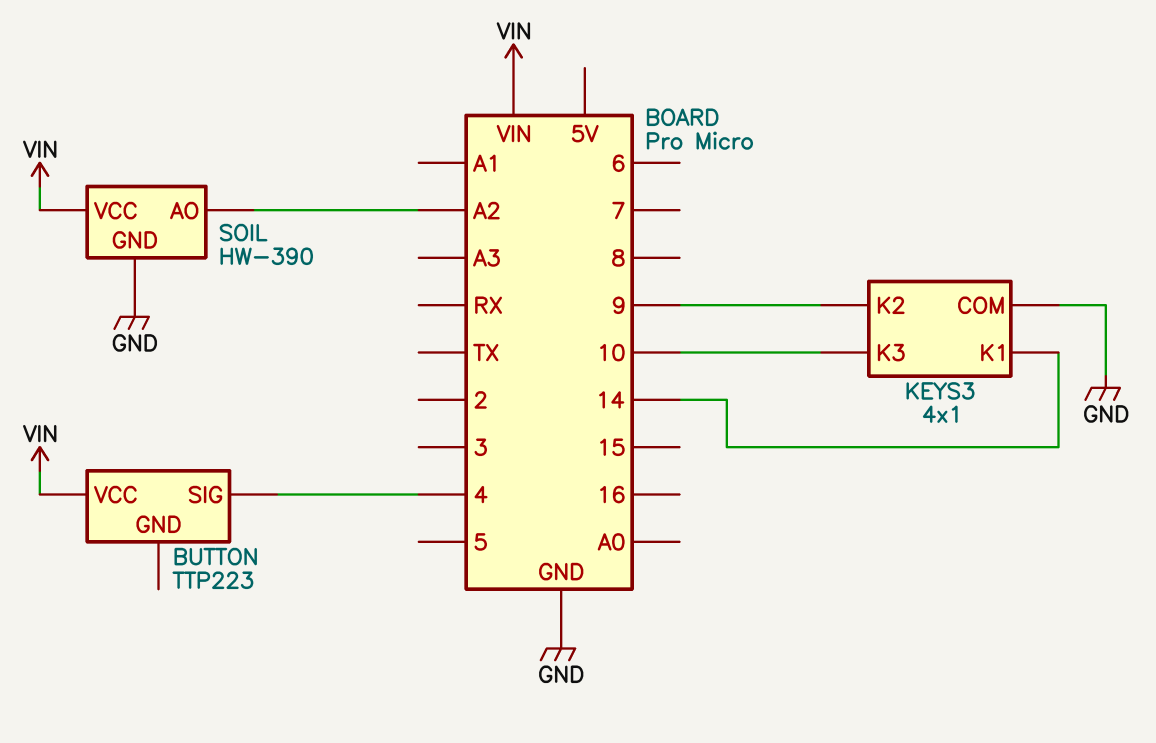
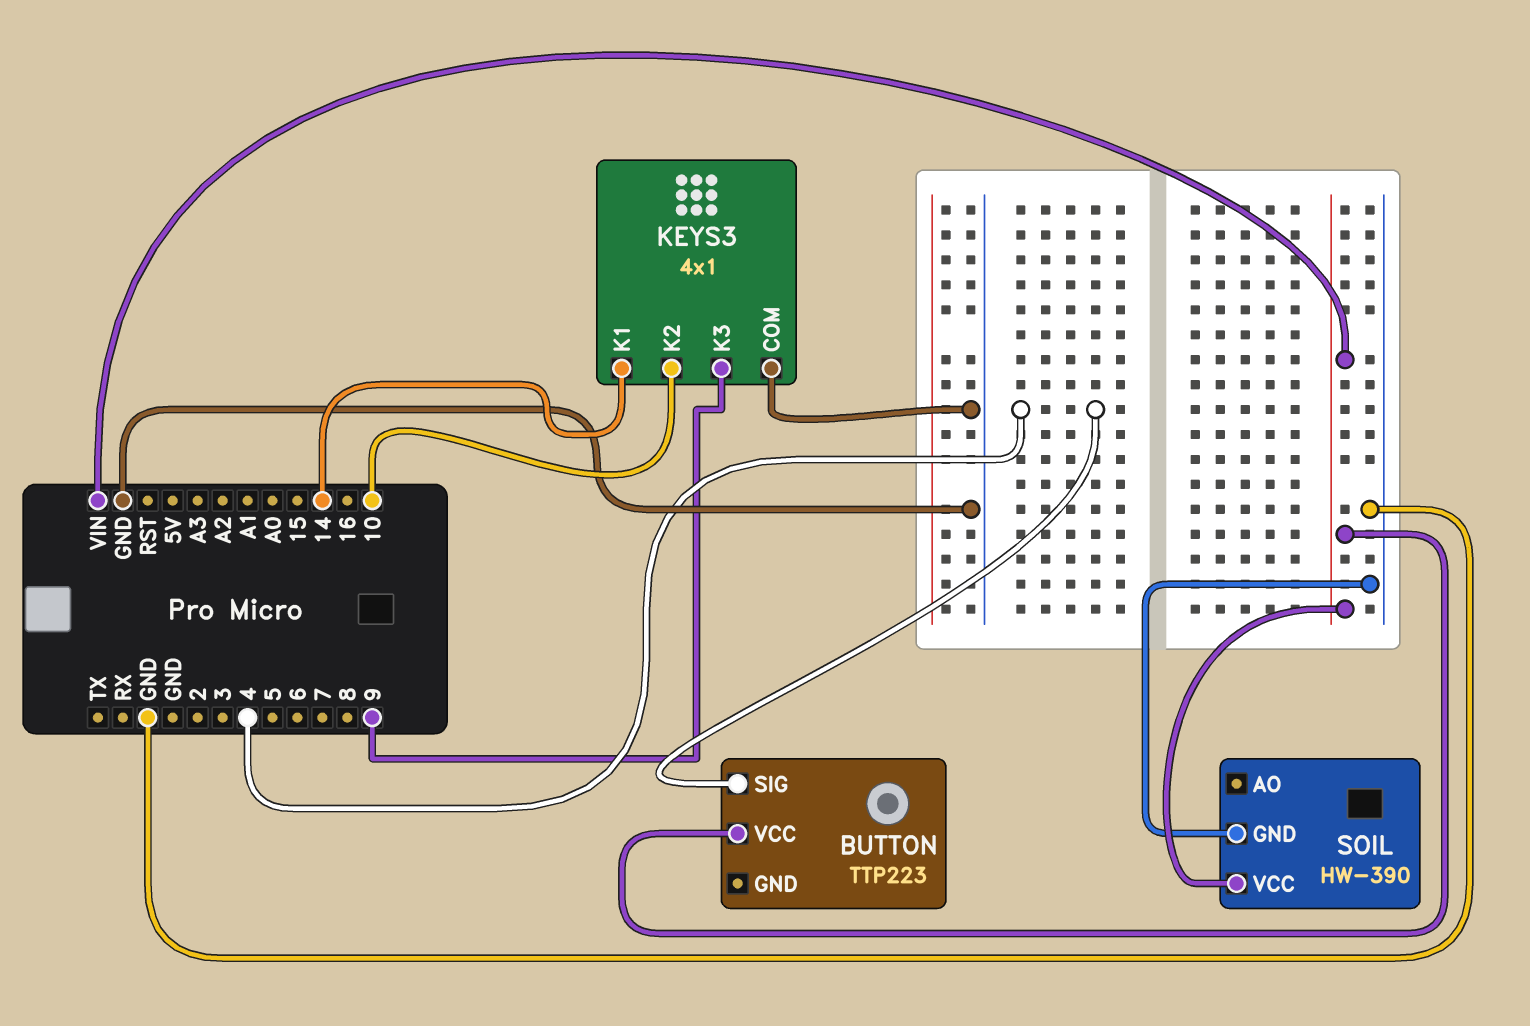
KEYS3 pin K2: 9 -> 10
KEYS3 pin K3: 10 -> 9
SOIL pin AO: A2 -> none

